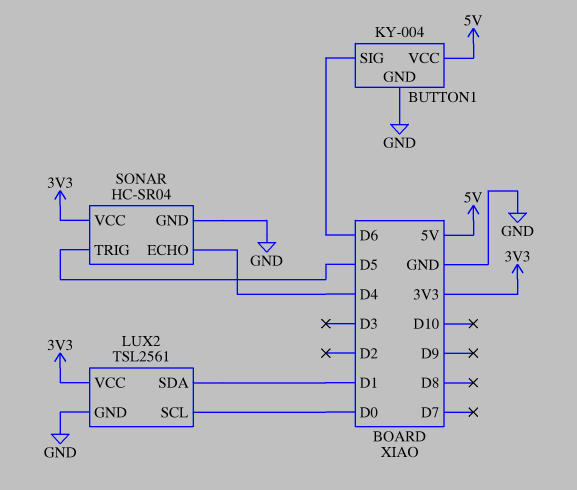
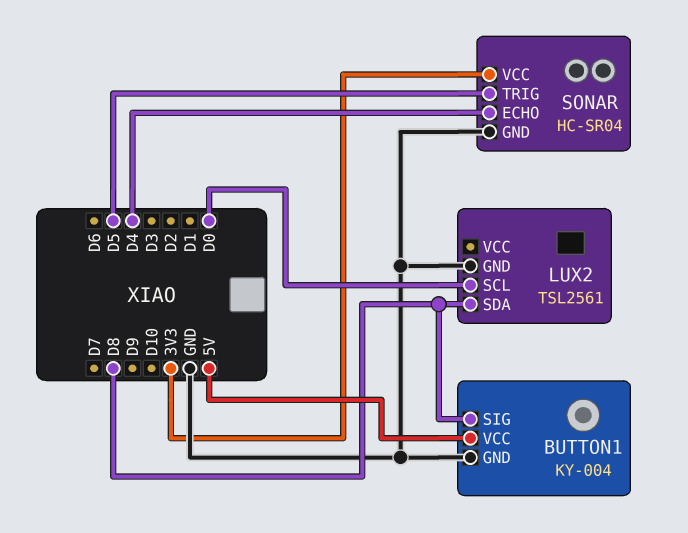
BUTTON1 pin SIG: D6 -> D8
LUX2 pin SDA: D1 -> D8
LUX2 pin VCC: 3V3 -> none

